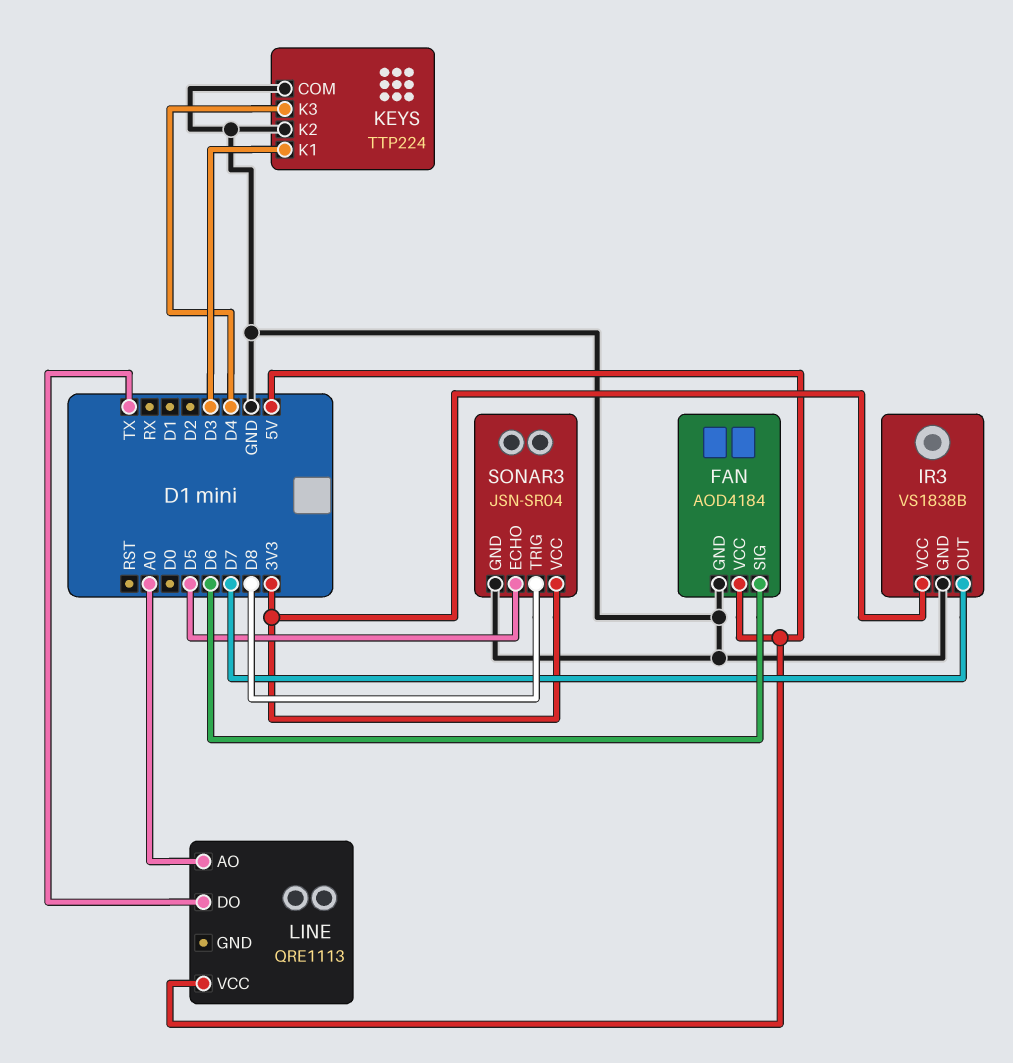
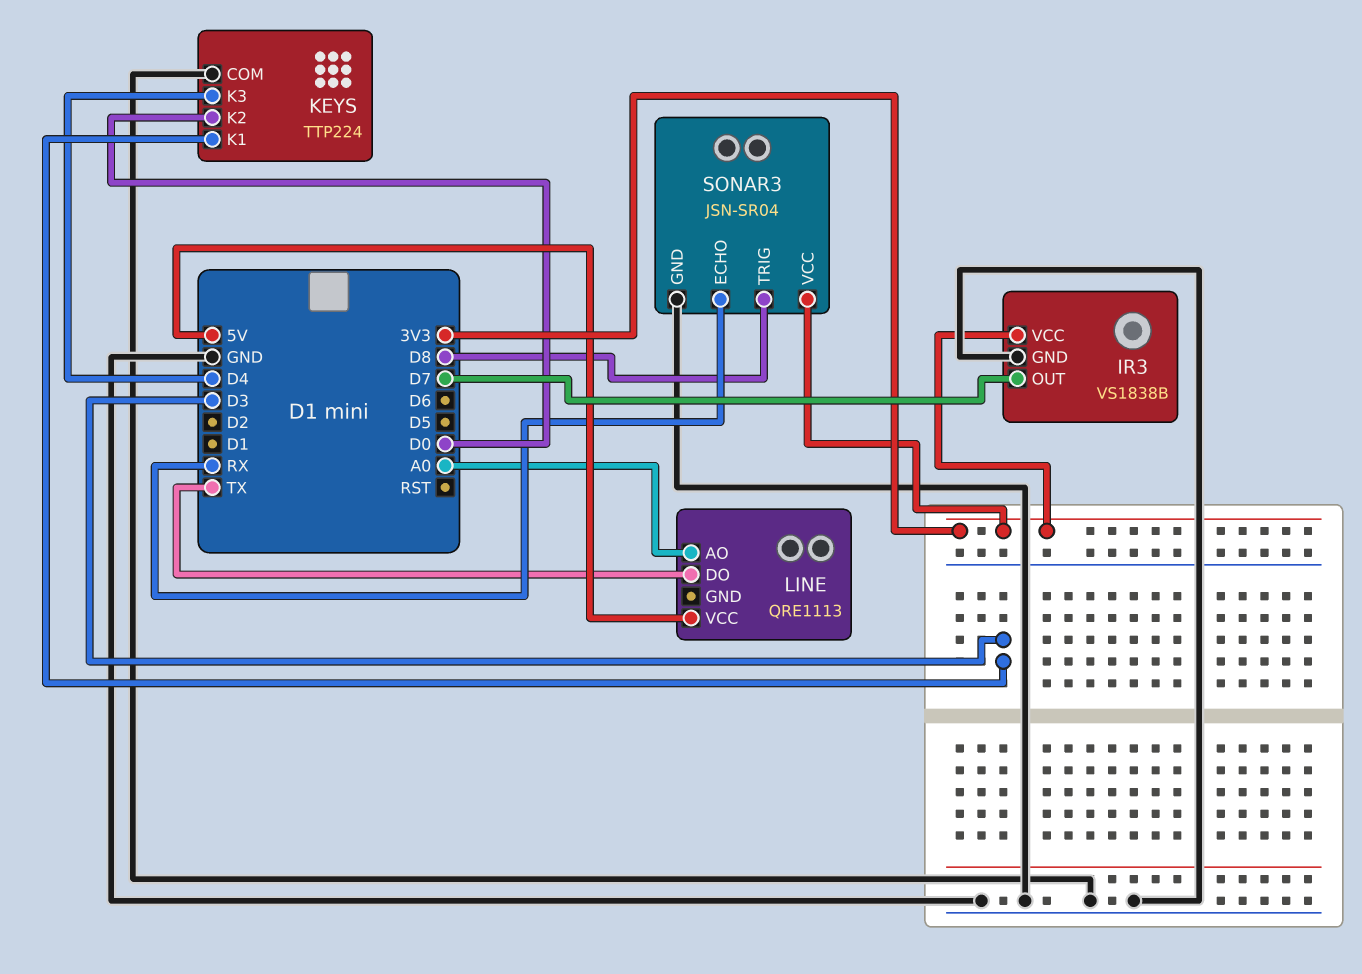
FAN: AOD4184 -> none
FAN pin GND: GND -> none
FAN pin SIG: D6 -> none
FAN pin VCC: 5V -> none
KEYS pin K2: GND -> D0
SONAR3 pin ECHO: D5 -> RX

